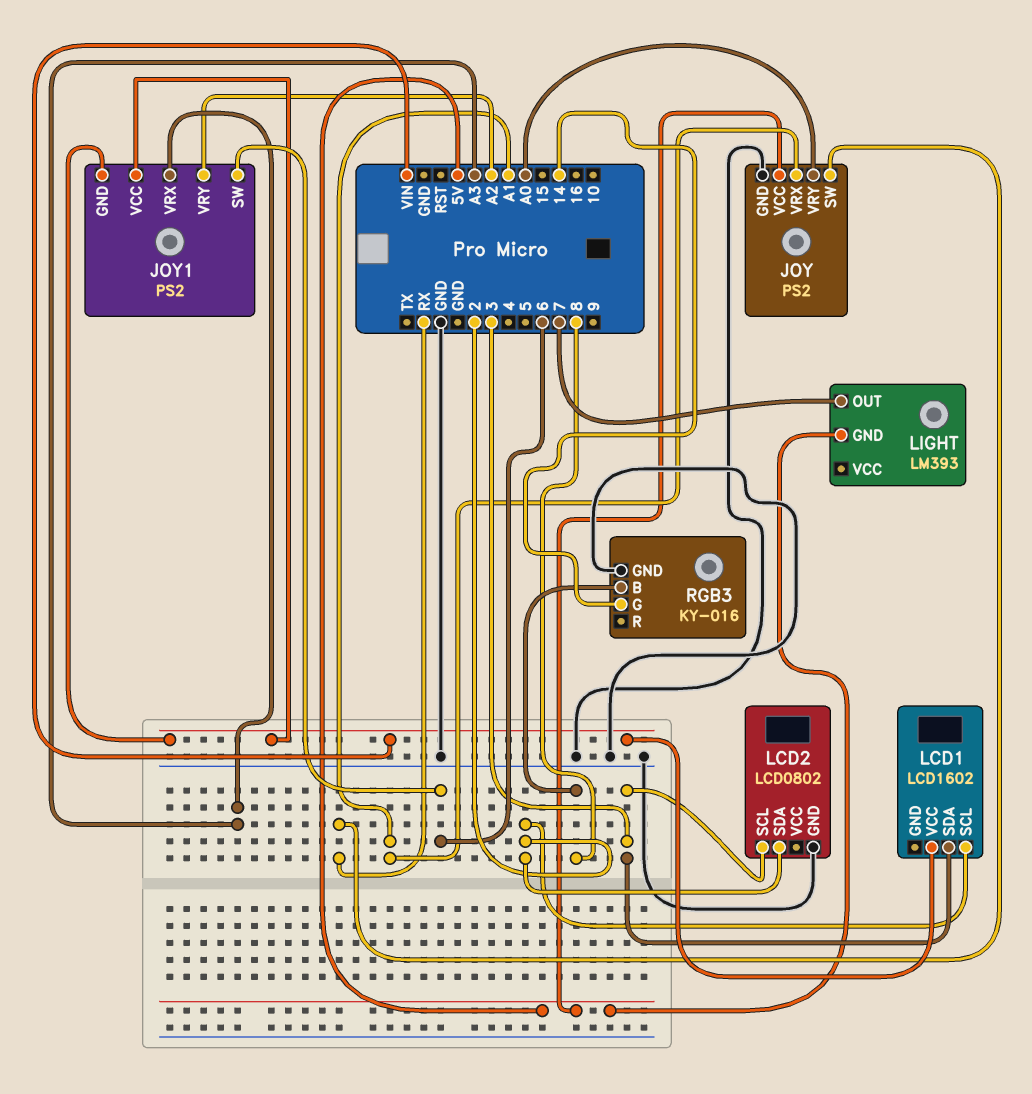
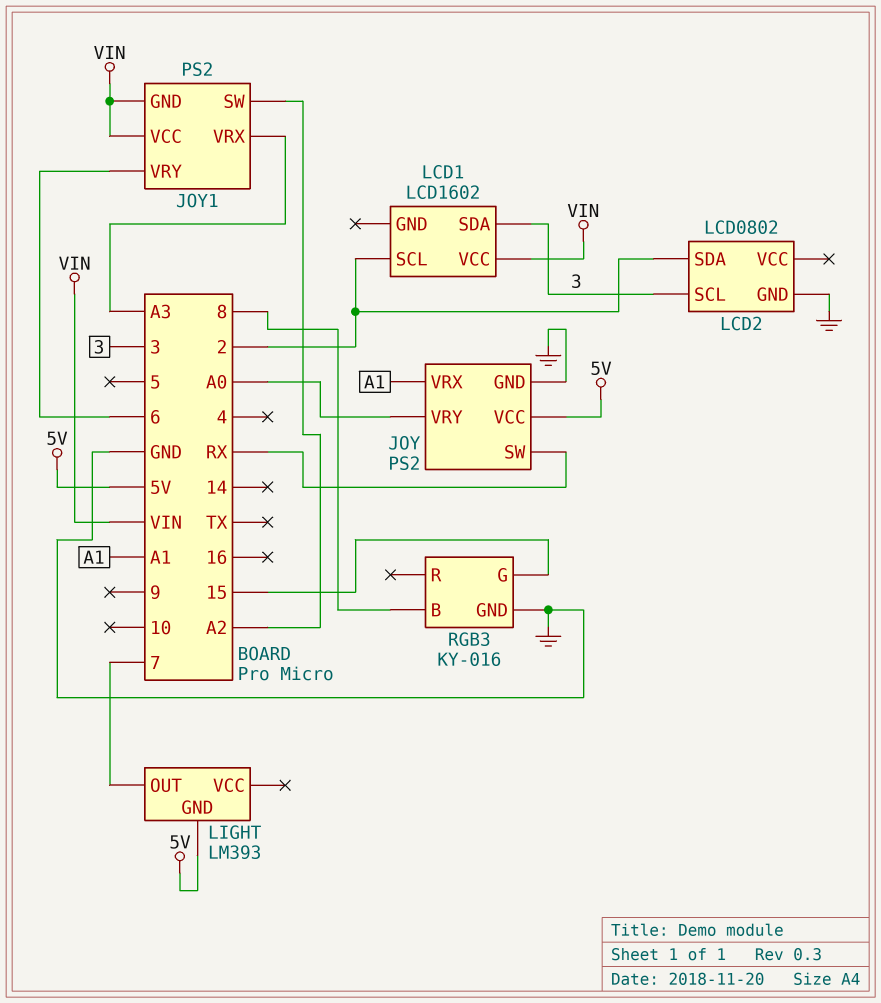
JOY1 pin SW: 6 -> A2
JOY1 pin VRY: A2 -> 6
RGB3 pin G: 14 -> 15

